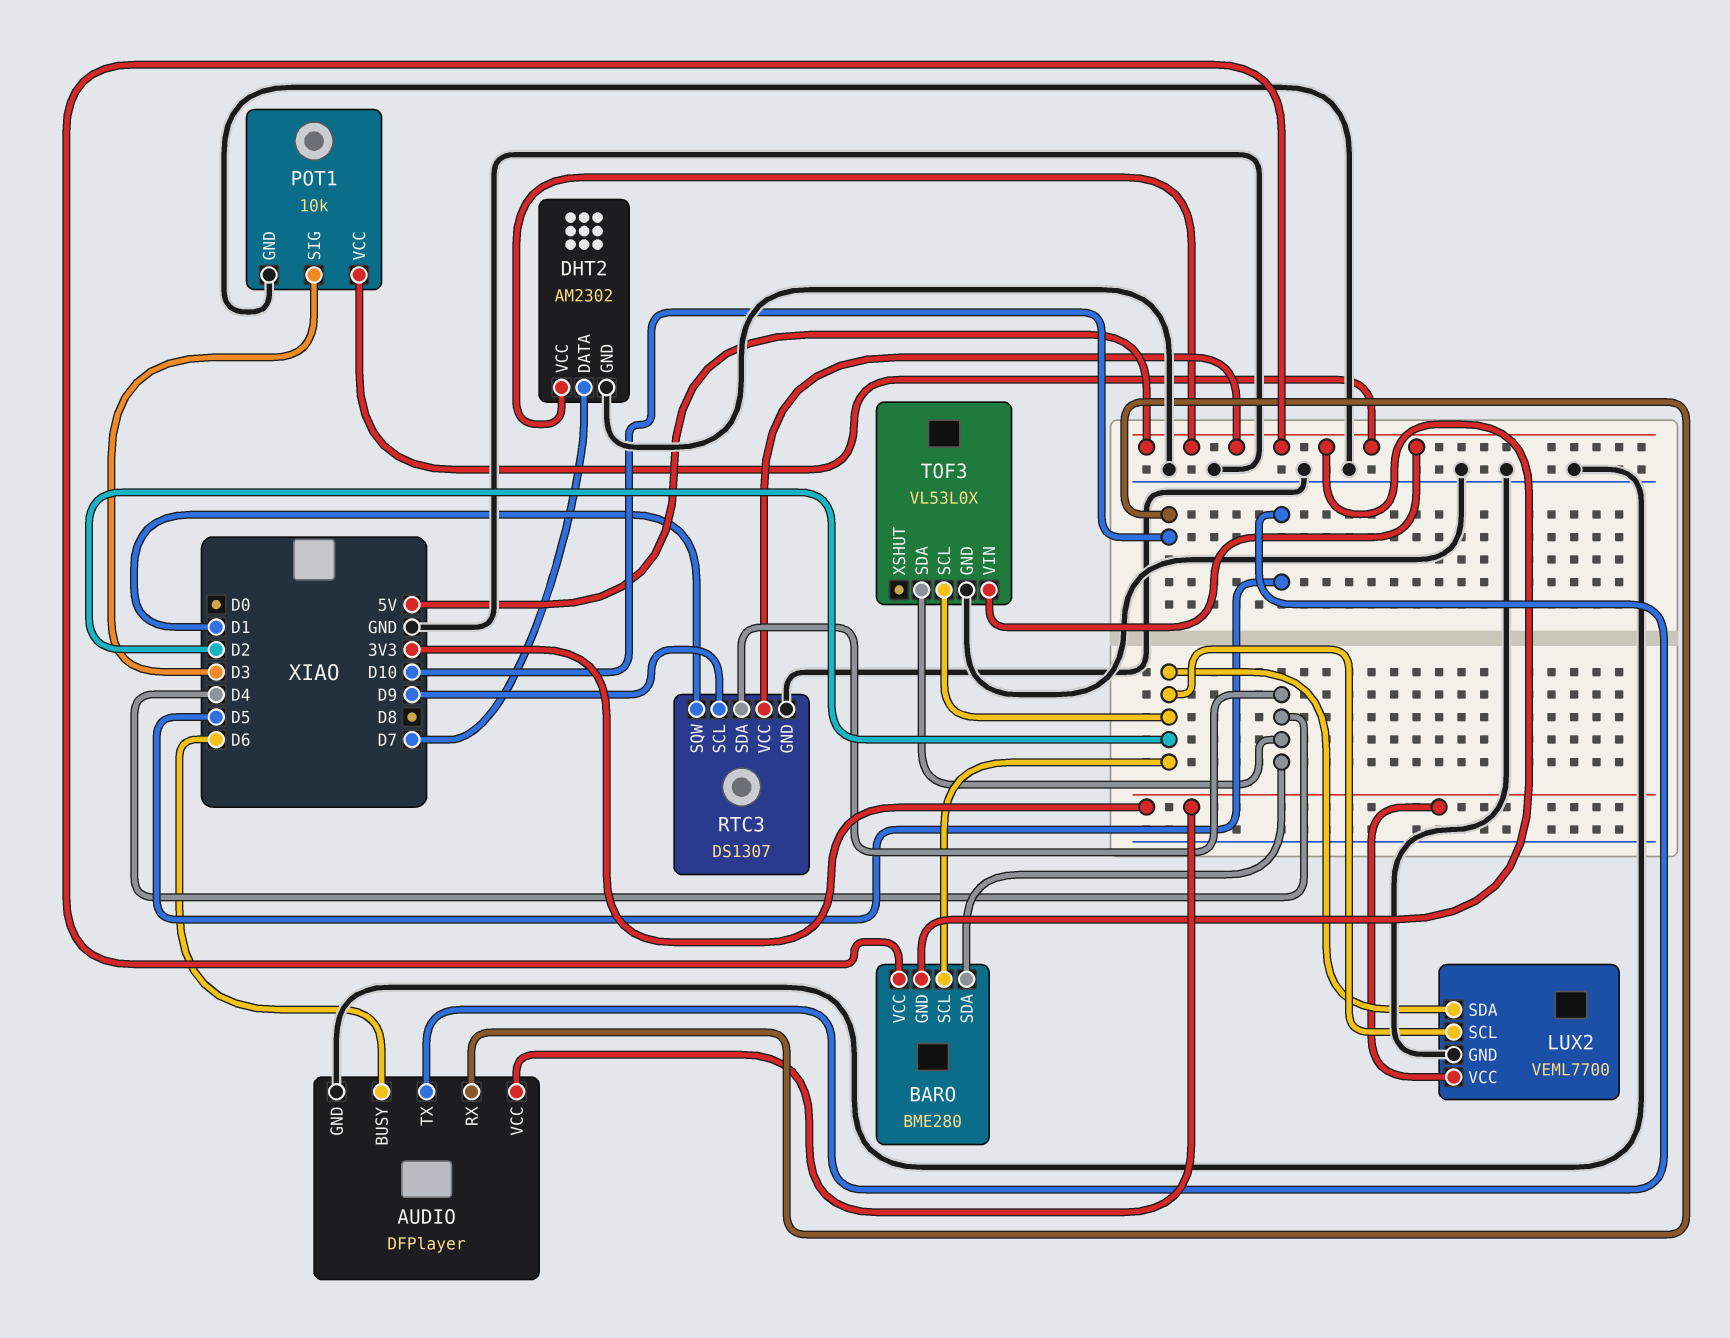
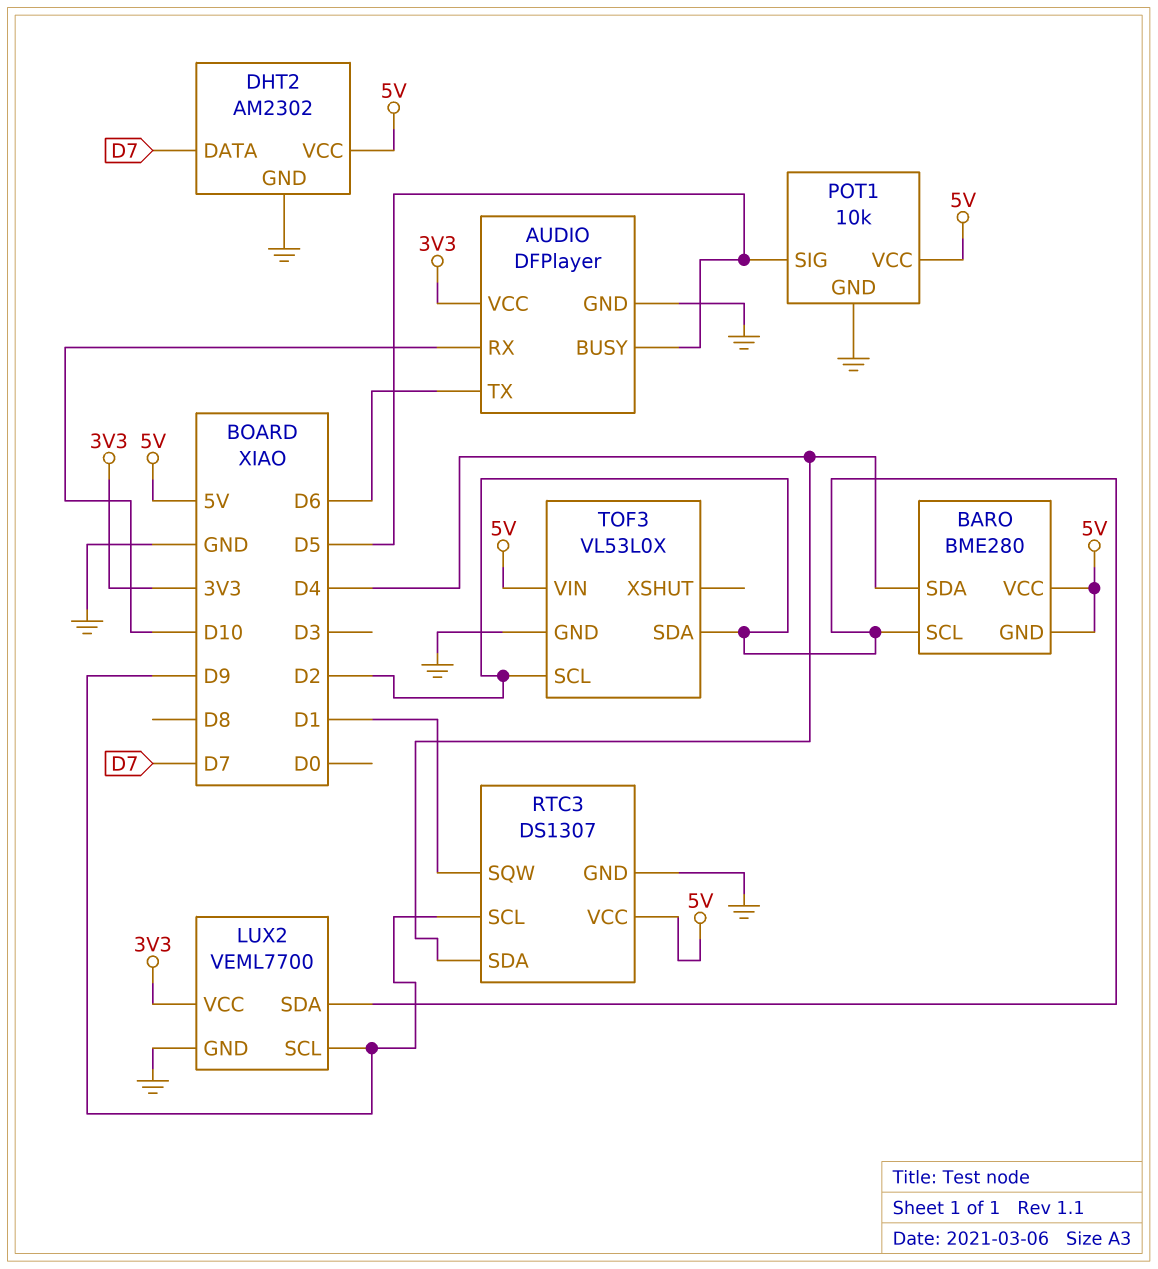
AUDIO pin BUSY: D6 -> D5
AUDIO pin TX: D5 -> D6
LUX2 pin SCL: D2 -> D9
POT1 pin SIG: D3 -> D5
TOF3 pin SDA: D4 -> D2

